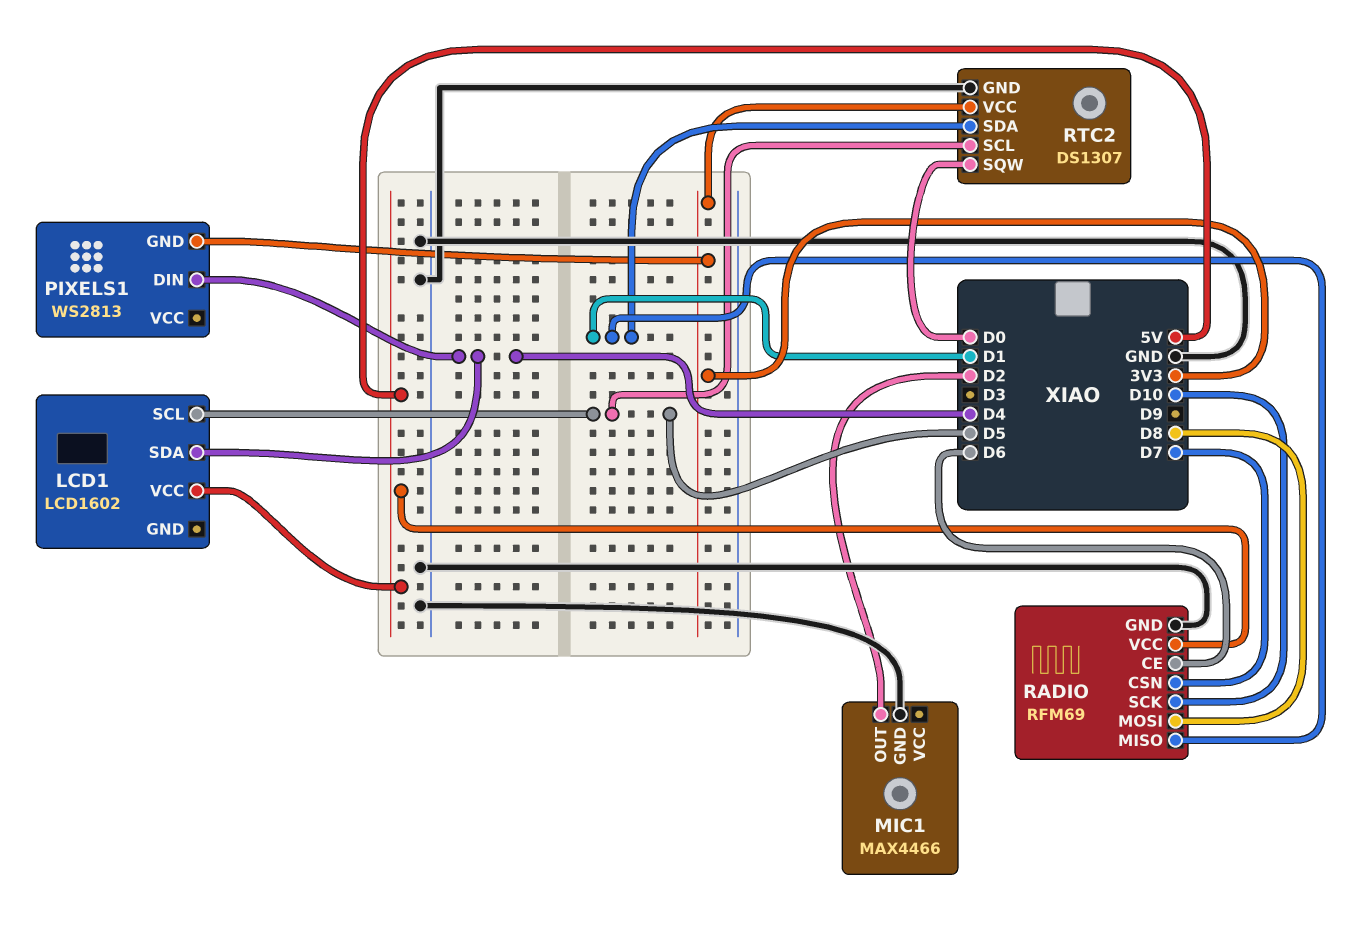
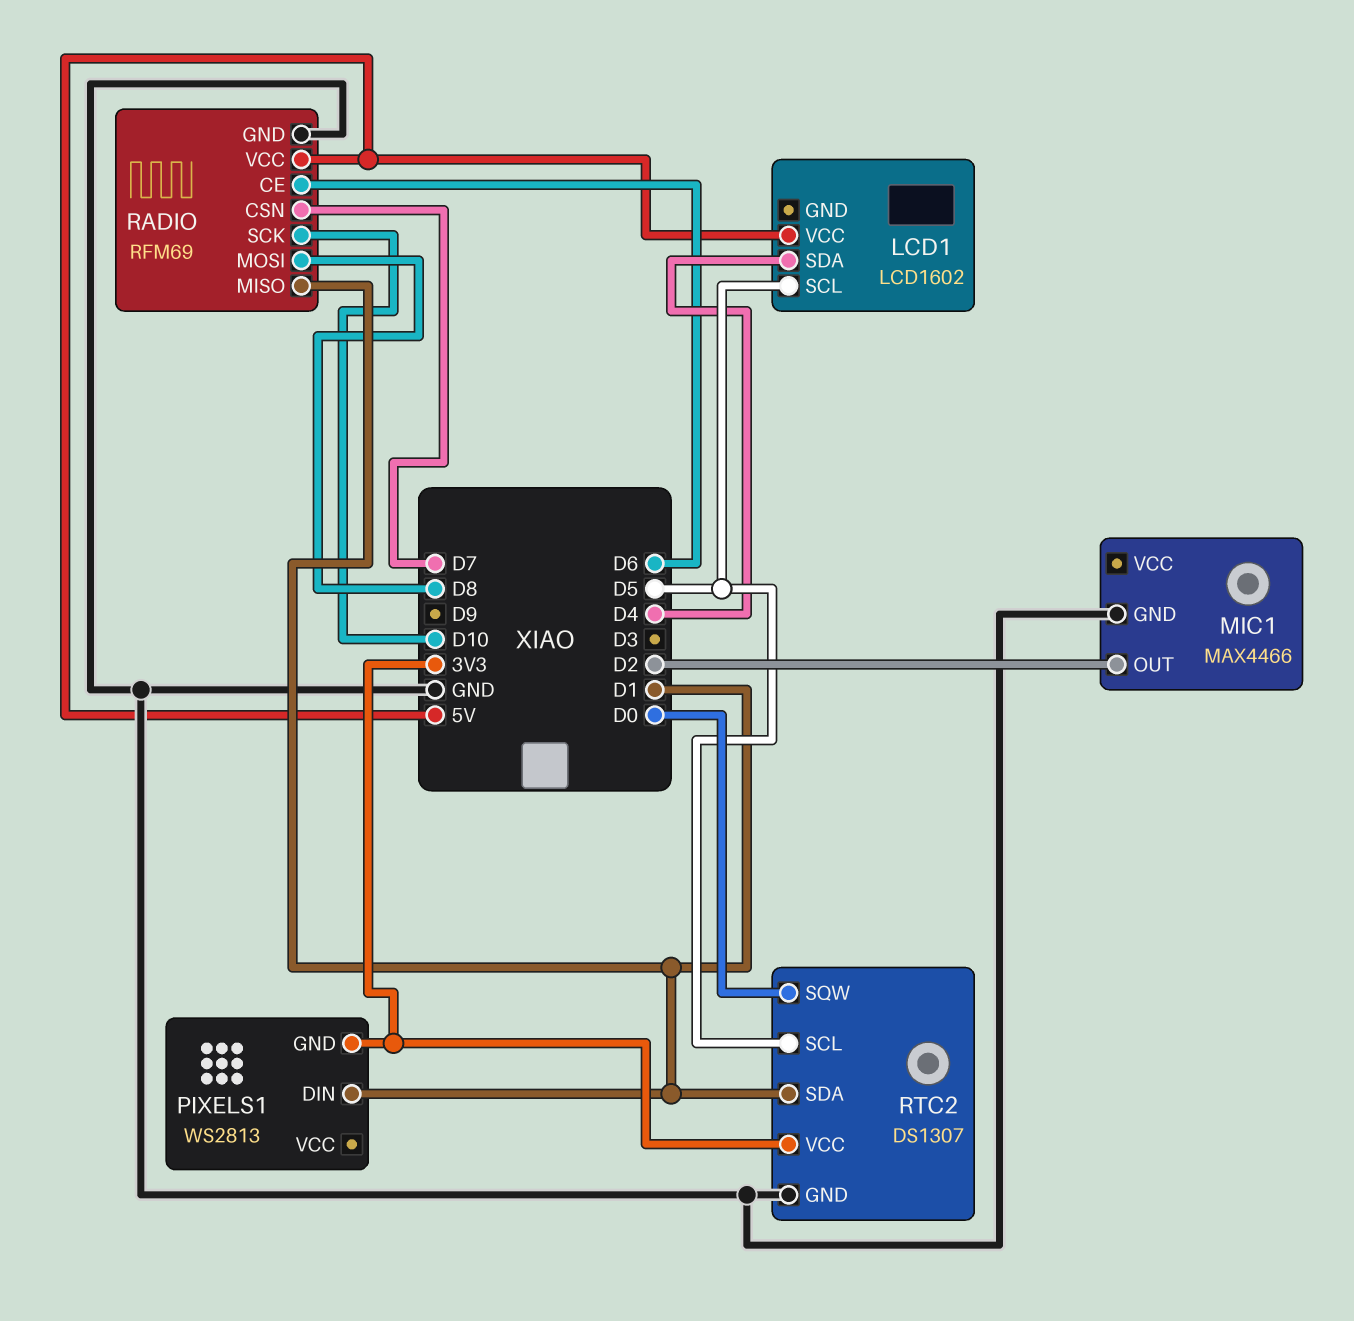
PIXELS1 pin DIN: D4 -> D1

